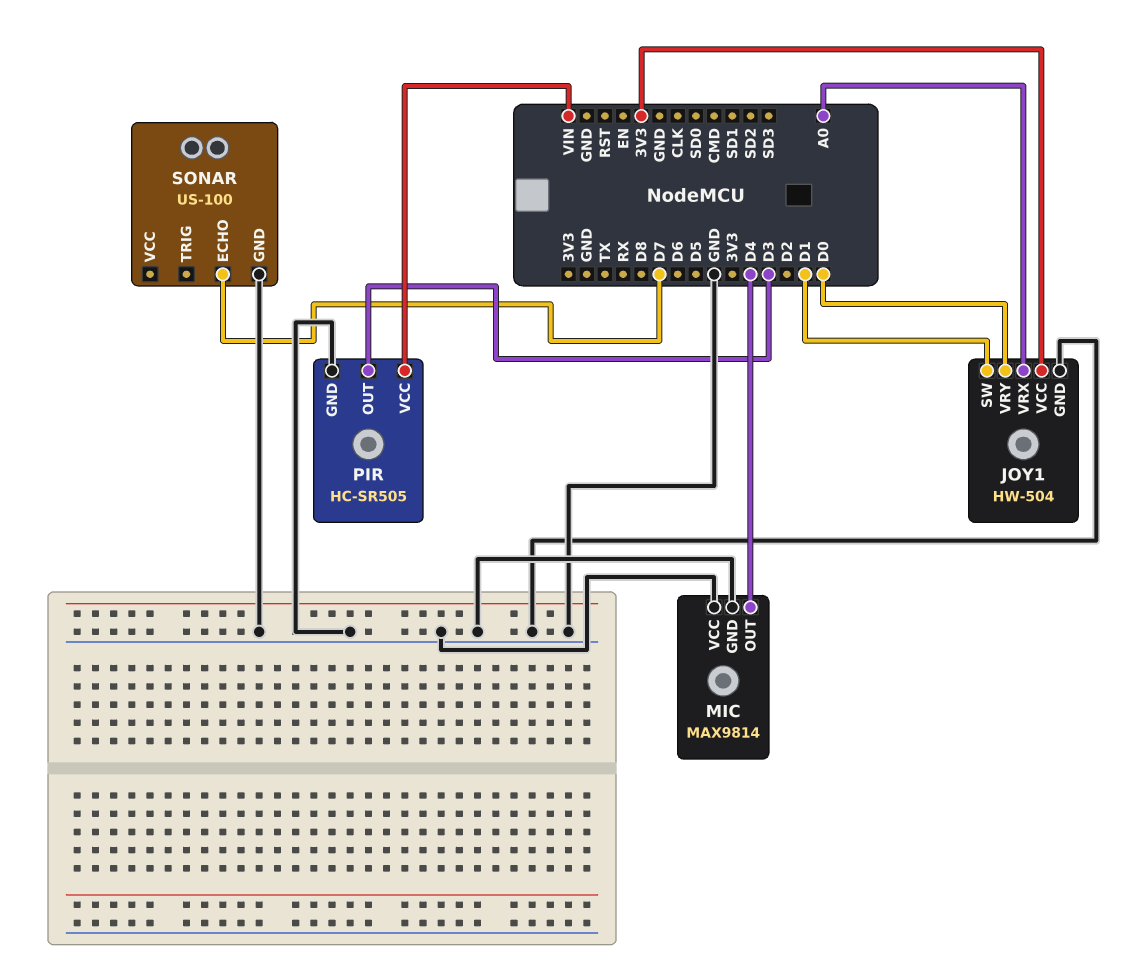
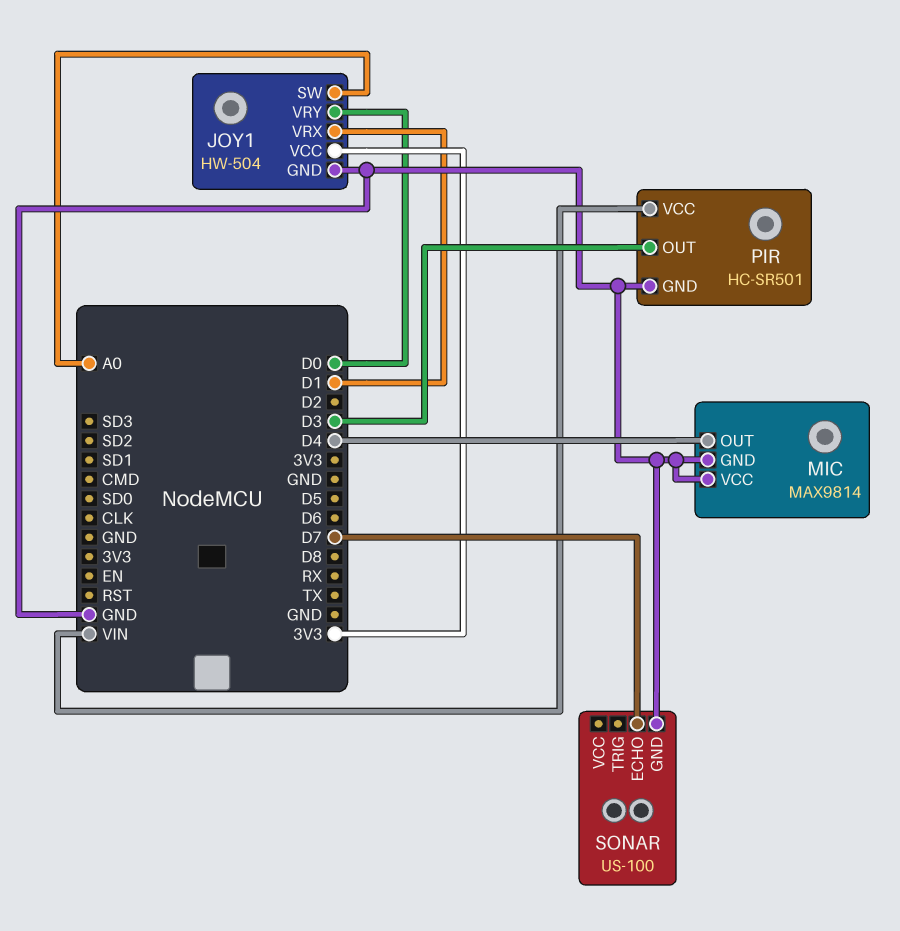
JOY1 pin SW: D1 -> A0
JOY1 pin VRX: A0 -> D1
PIR: HC-SR505 -> HC-SR501

